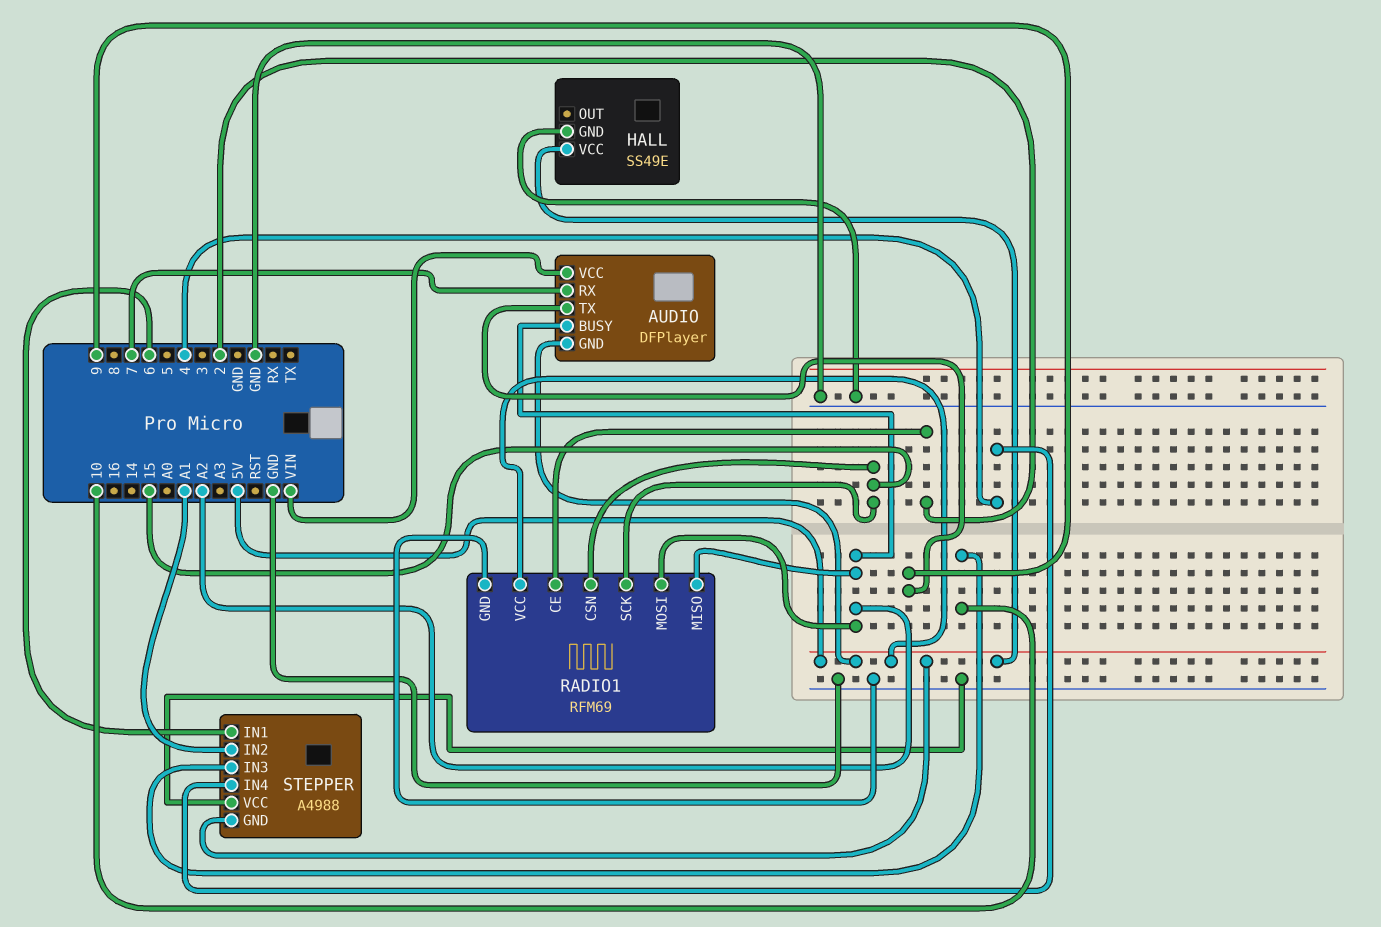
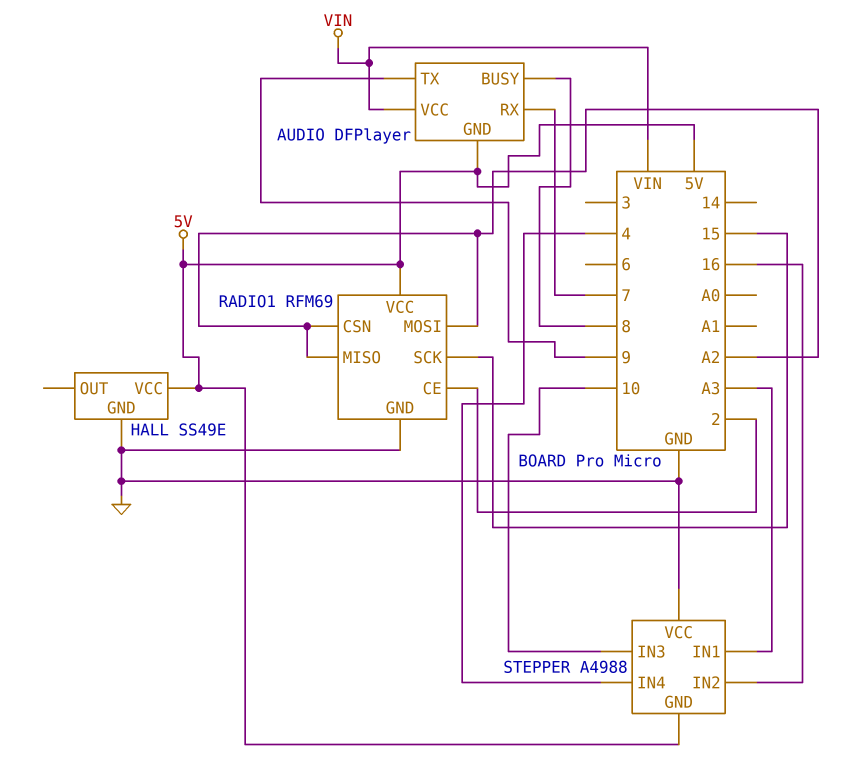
AUDIO pin BUSY: A2 -> 8
RADIO1 pin CSN: 15 -> A2
STEPPER pin IN1: 6 -> A3
STEPPER pin IN2: A1 -> 16

